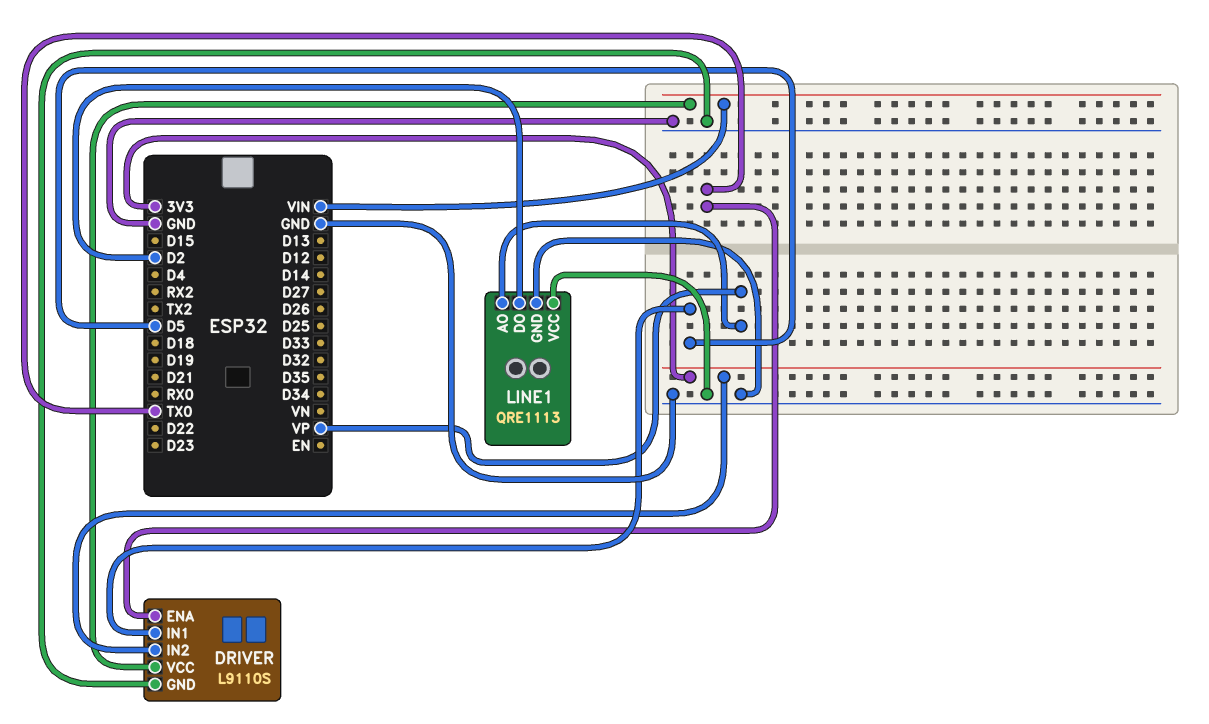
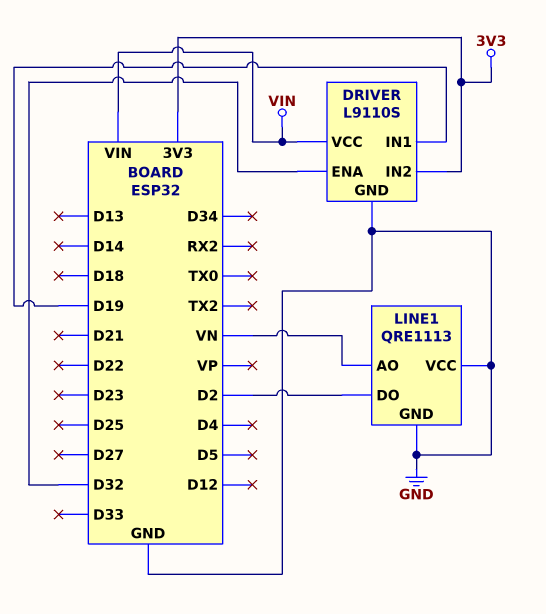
DRIVER pin ENA: TX0 -> D32
DRIVER pin IN1: D5 -> D19
LINE1 pin AO: VP -> VN

